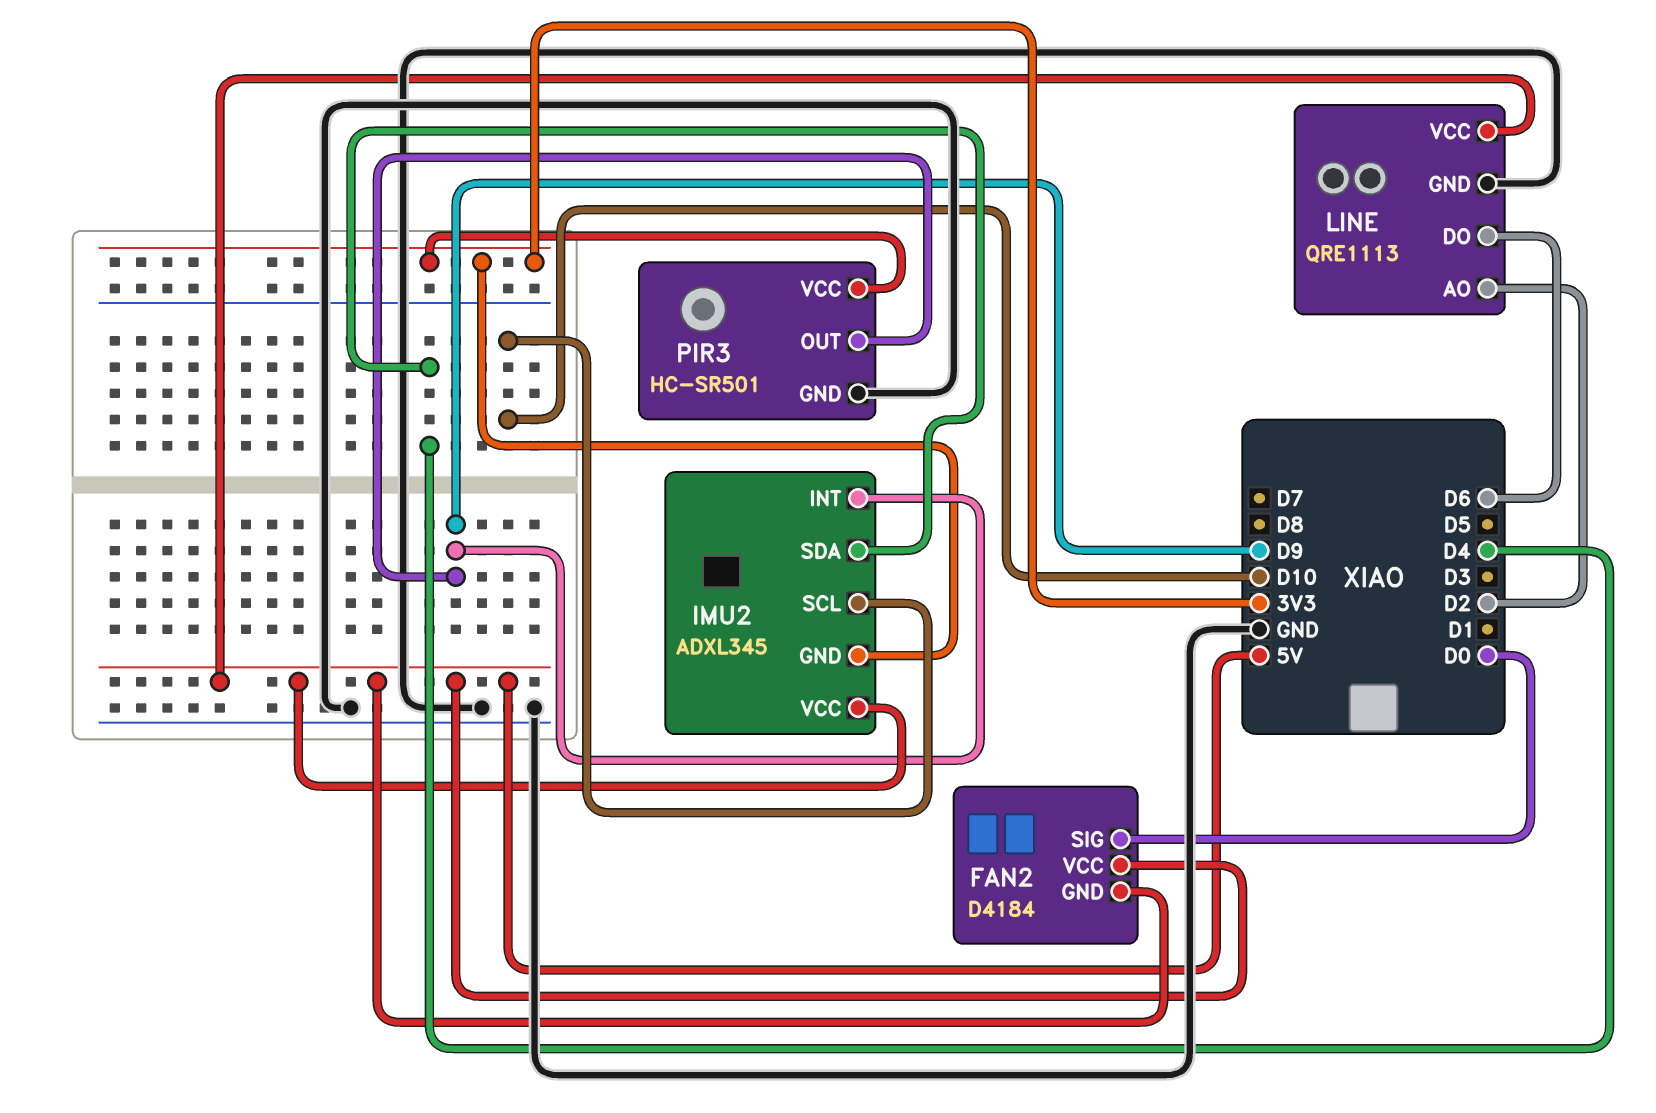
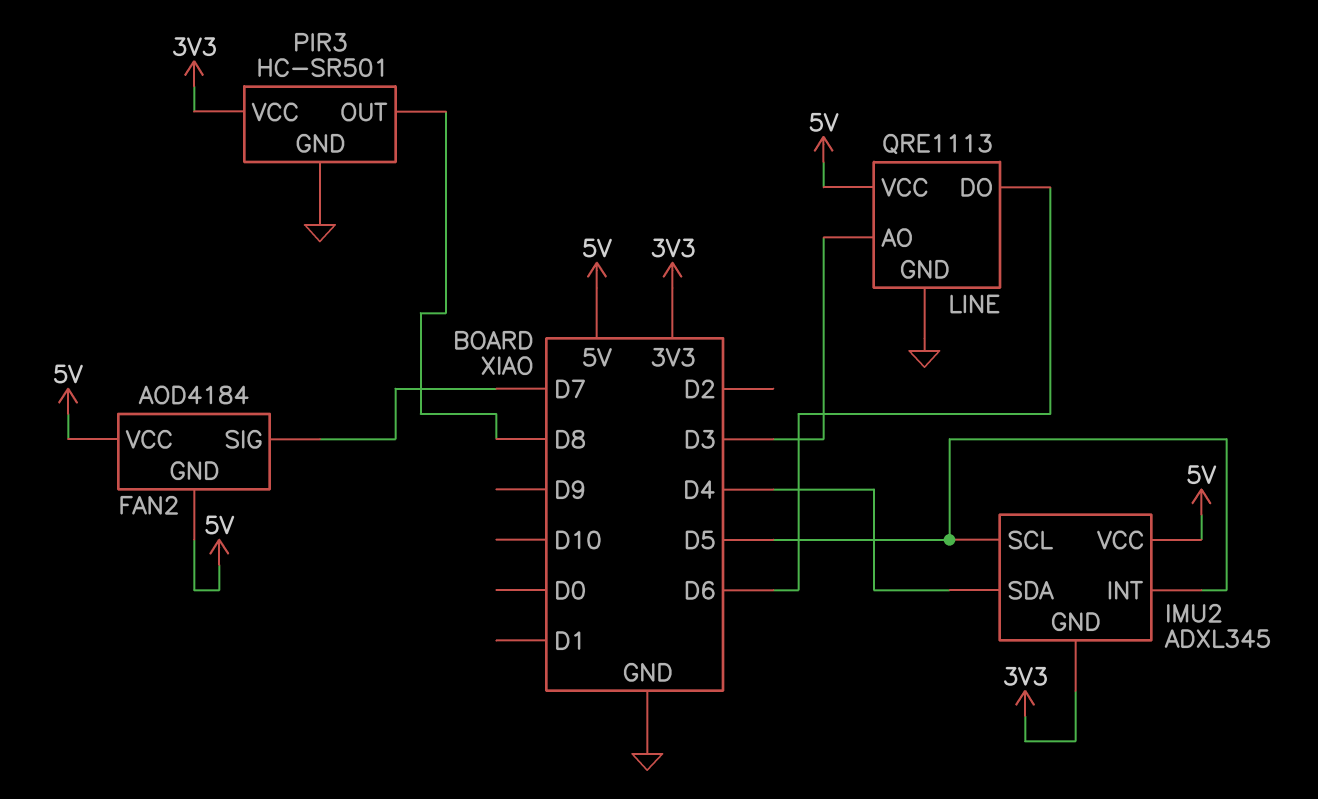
FAN2: D4184 -> AOD4184
FAN2 pin SIG: D0 -> D7
IMU2 pin INT: D9 -> D5
IMU2 pin SCL: D10 -> D5
LINE pin AO: D2 -> D3
PIR3 pin OUT: D9 -> D8

